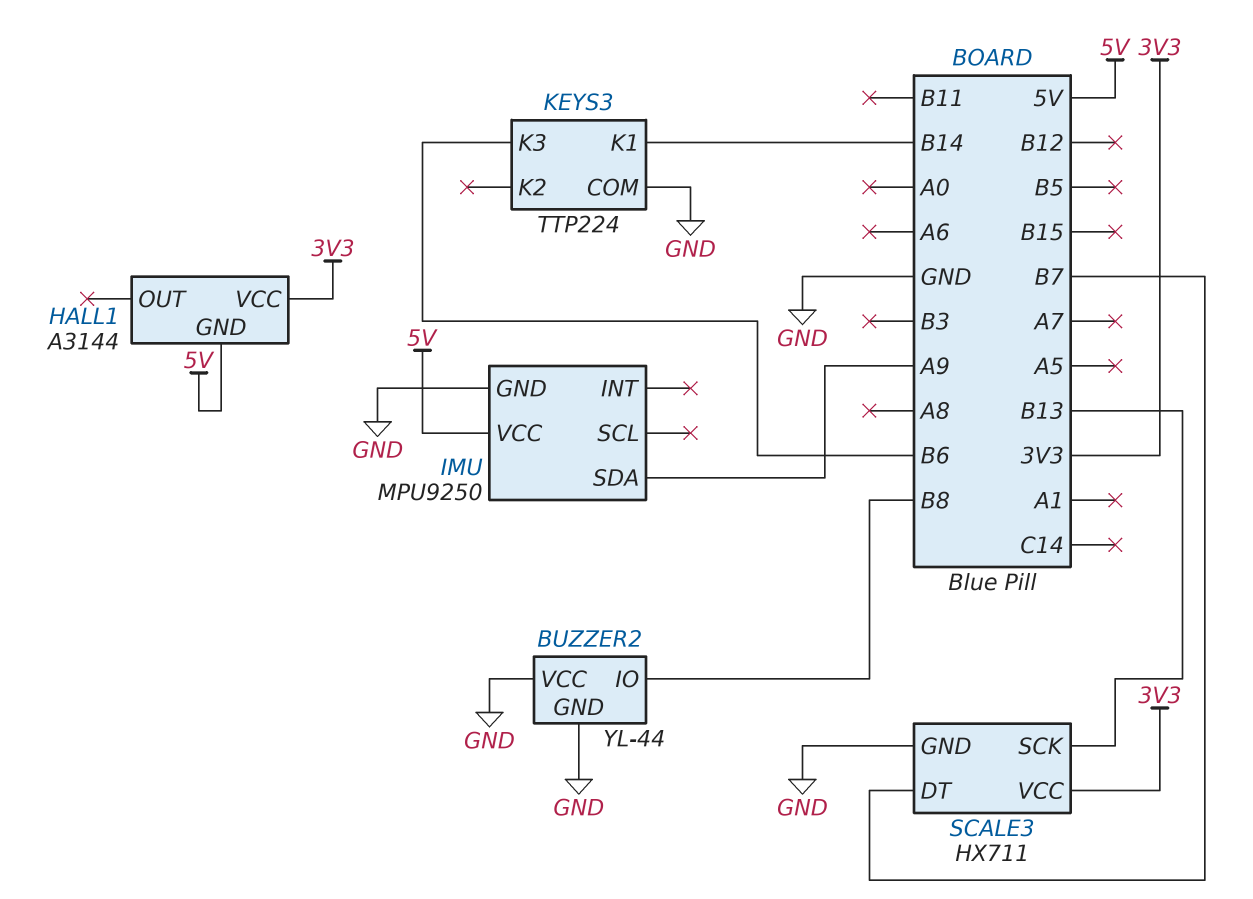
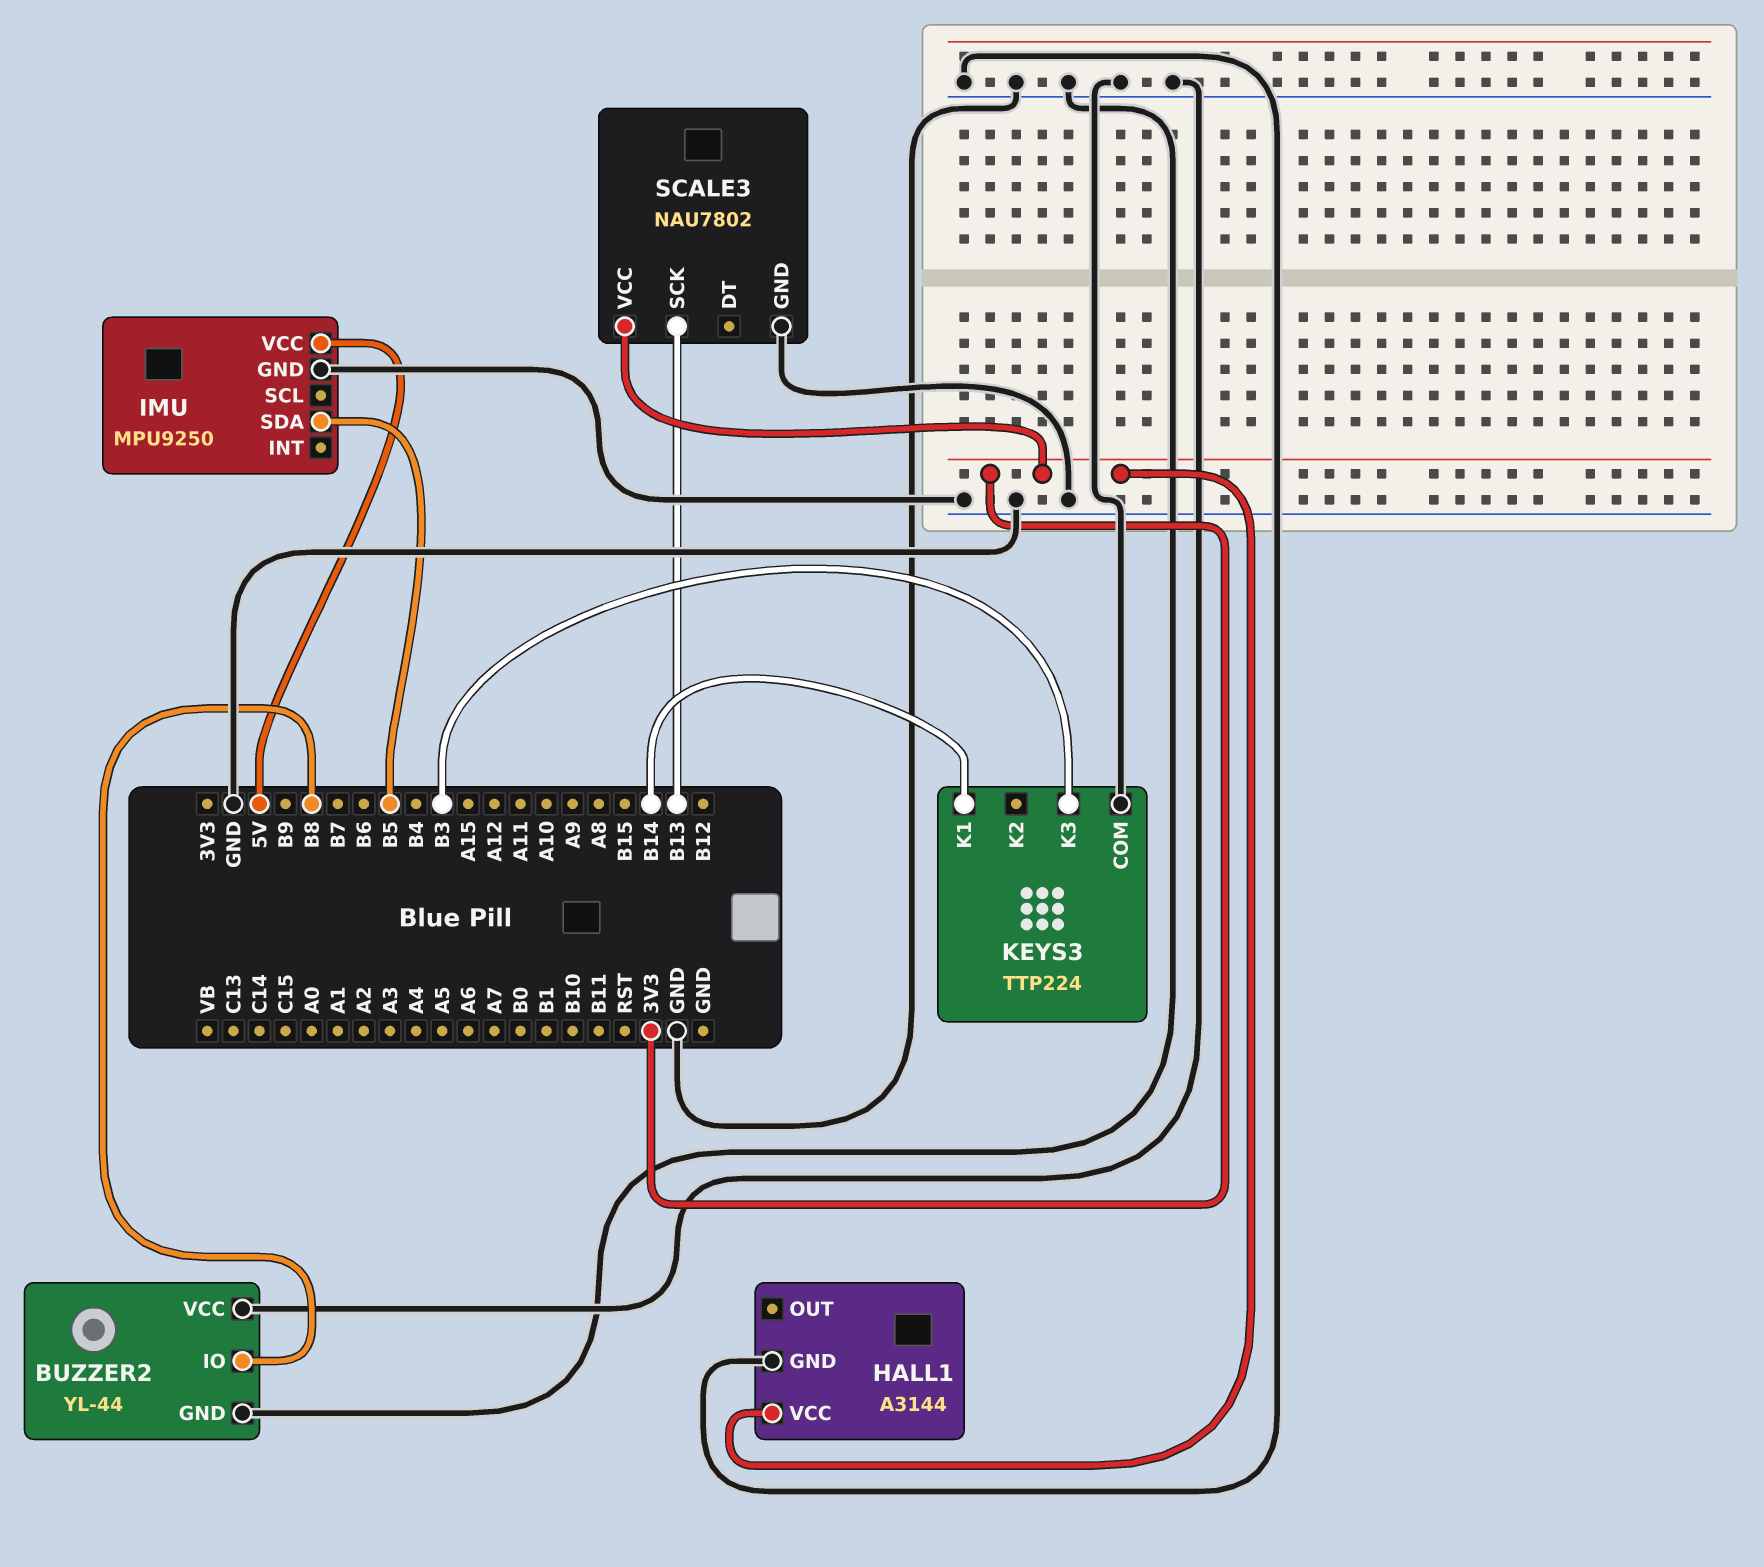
HALL1 pin GND: 5V -> GND
IMU pin SDA: A9 -> B5
KEYS3 pin K3: B6 -> B3
SCALE3: HX711 -> NAU7802
SCALE3 pin DT: B7 -> none

